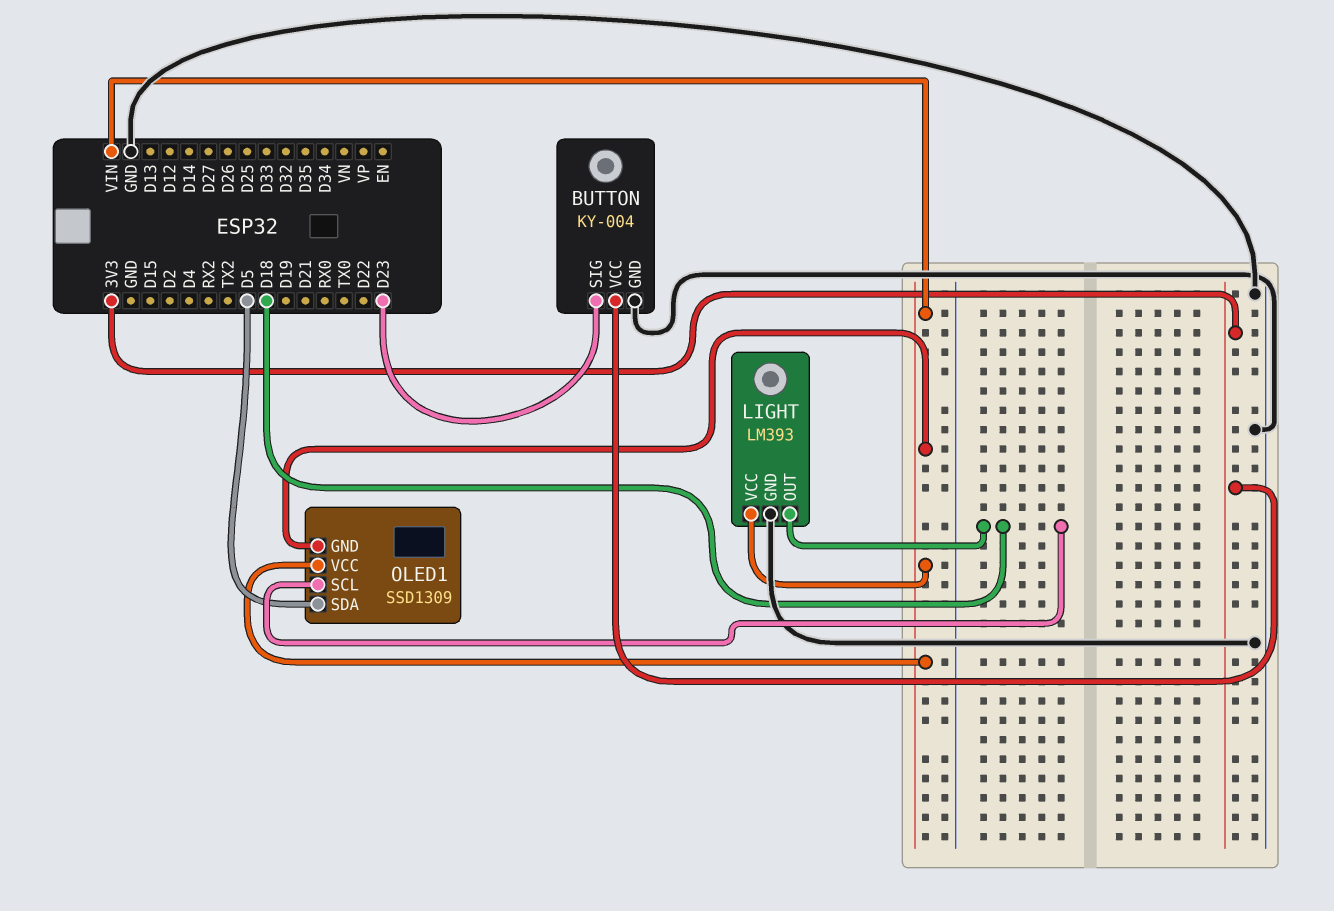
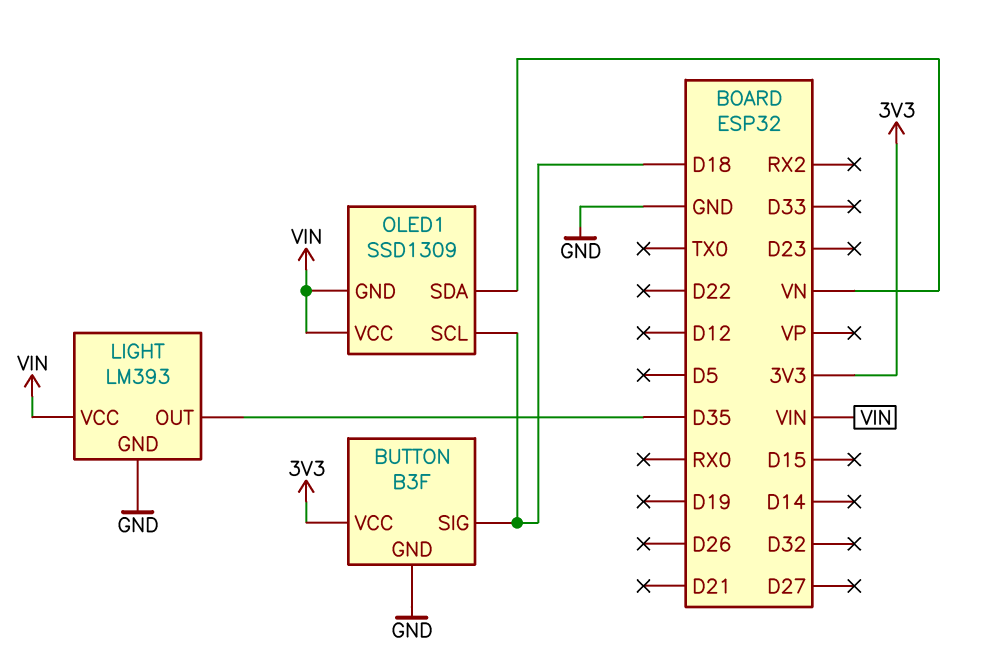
BUTTON: KY-004 -> B3F
BUTTON pin SIG: D23 -> D18
LIGHT pin OUT: D18 -> D35
OLED1 pin SDA: D5 -> VN

